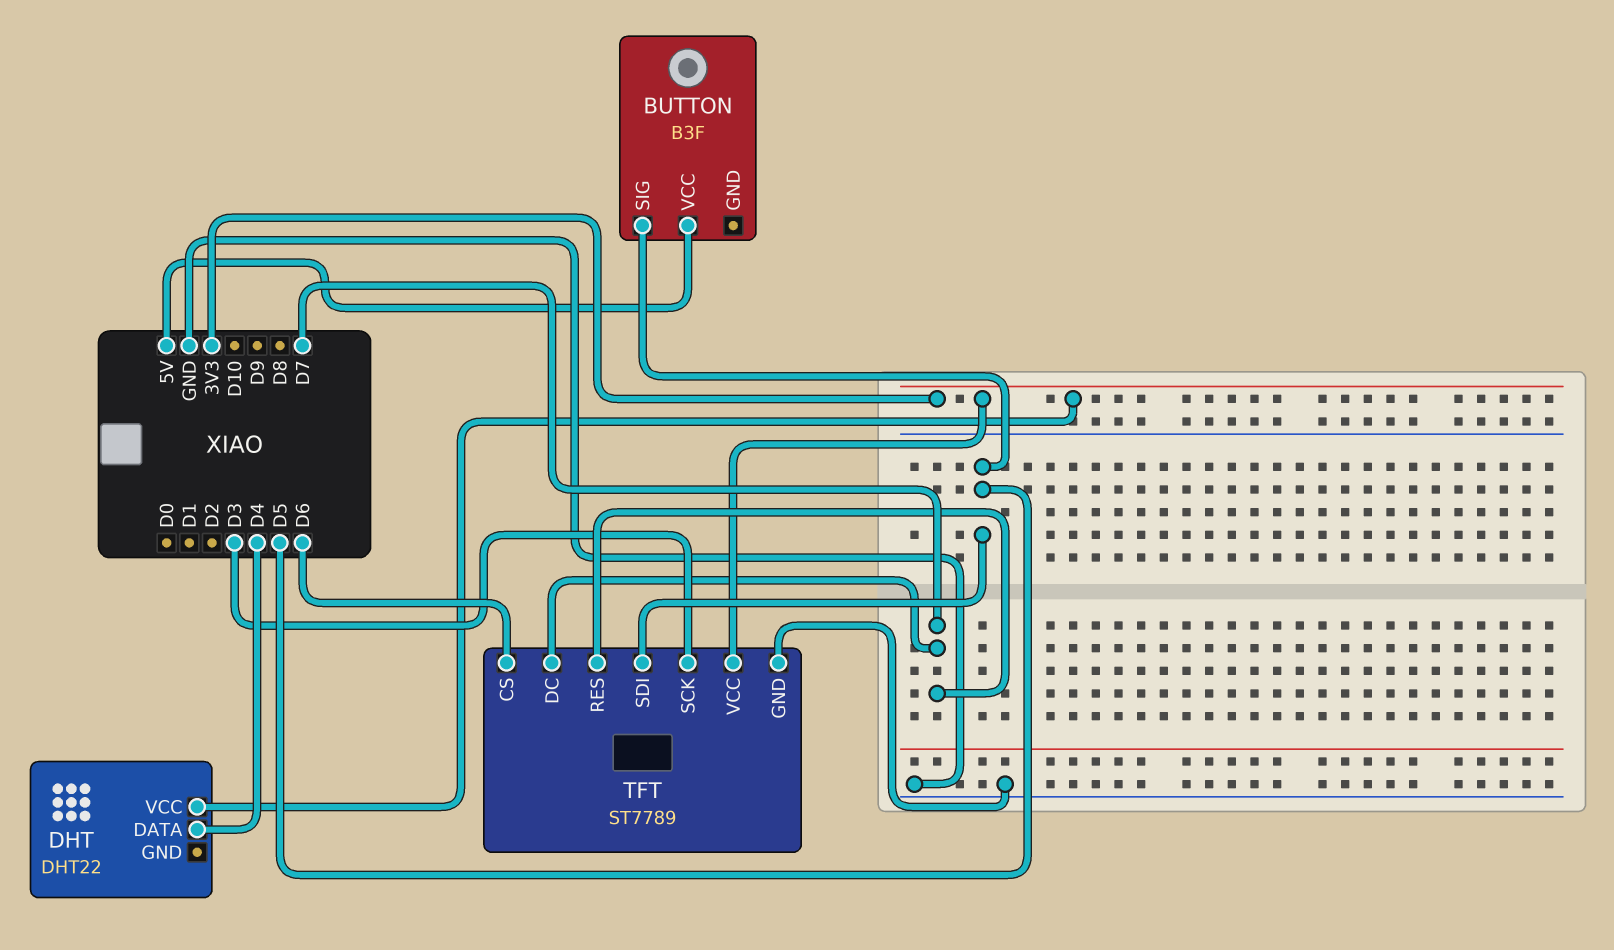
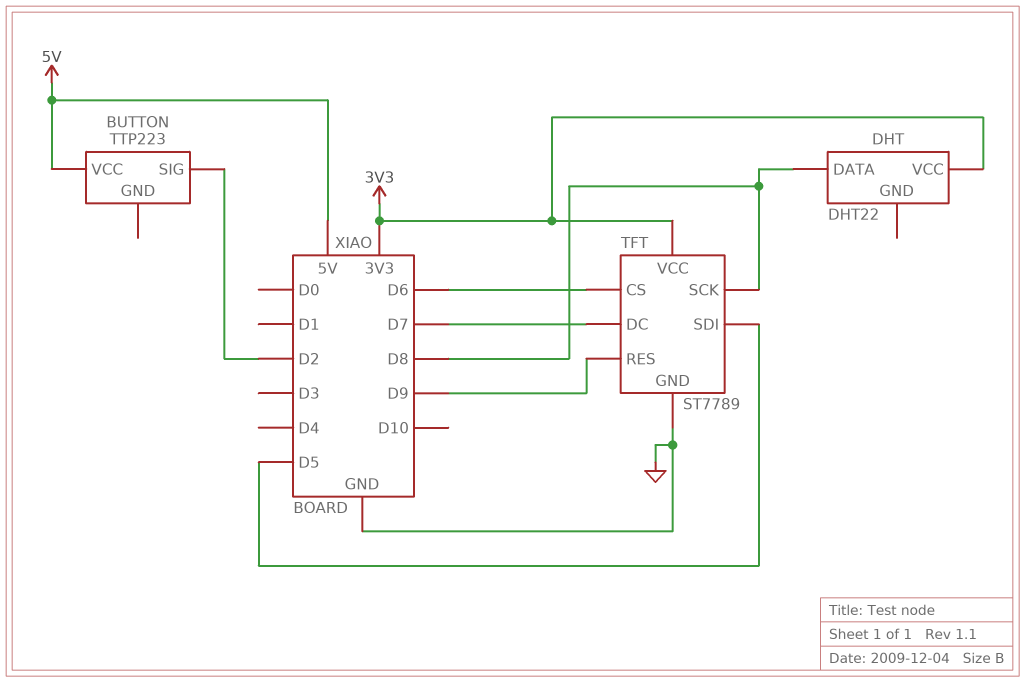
BUTTON: B3F -> TTP223
BUTTON pin SIG: D5 -> D2
DHT pin DATA: D4 -> D8
TFT pin RES: D7 -> D9
TFT pin SCK: D3 -> D8

